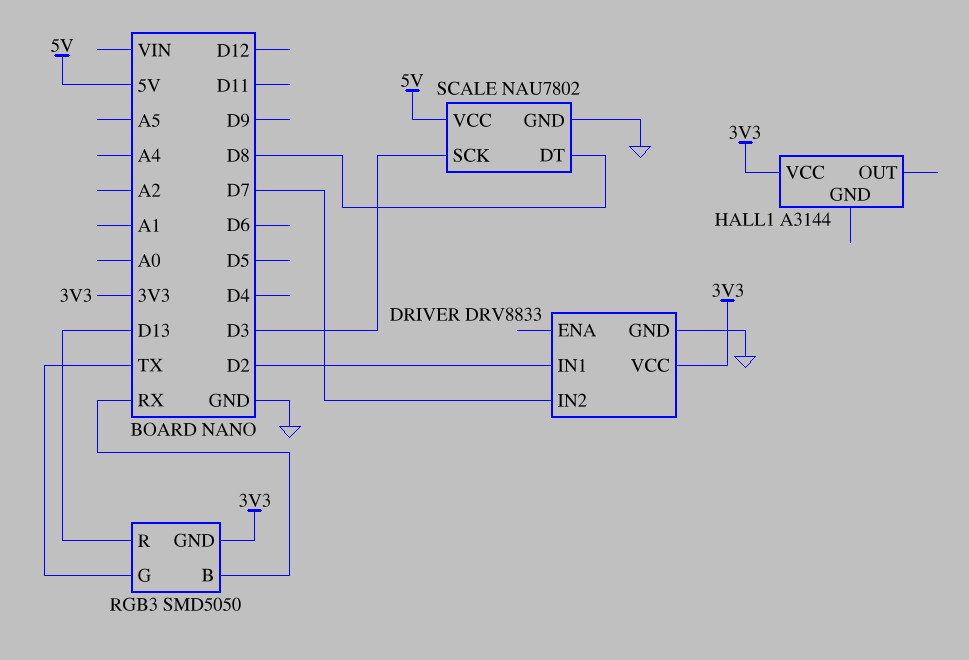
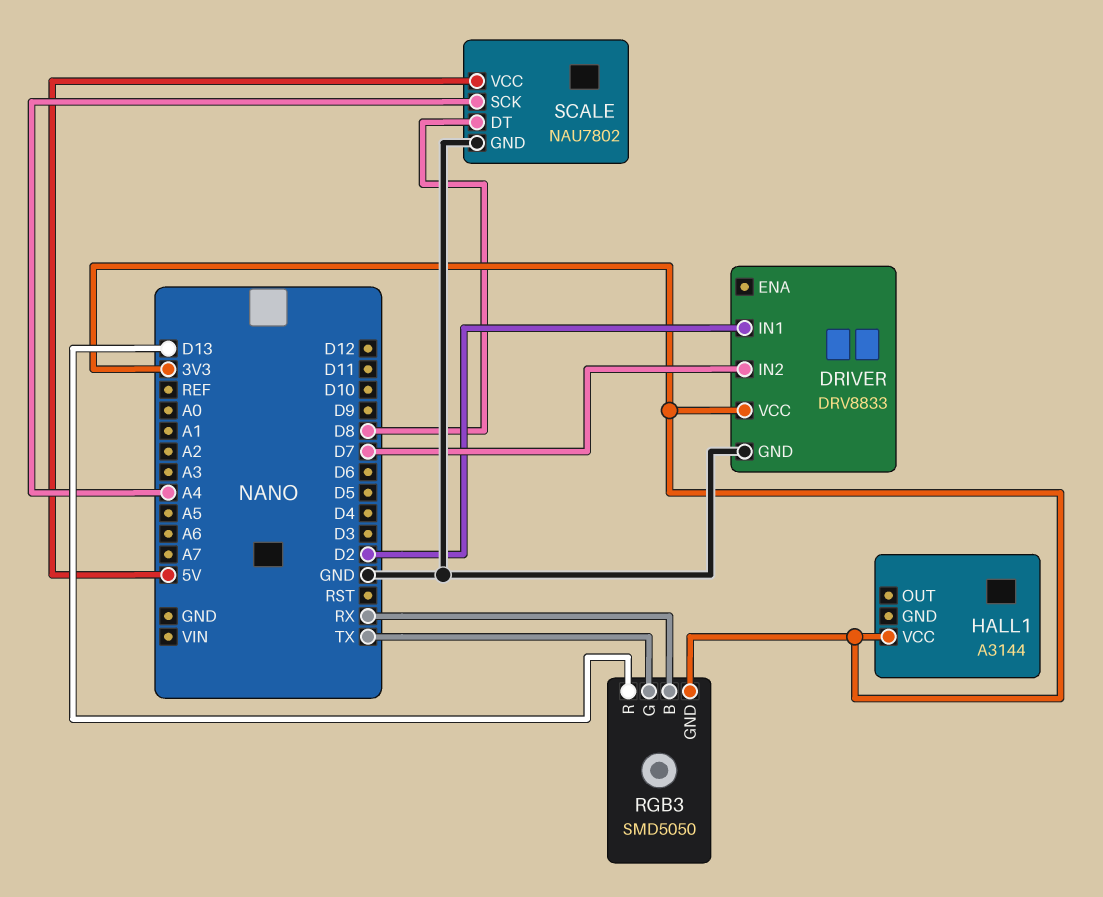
SCALE pin SCK: D3 -> A4

